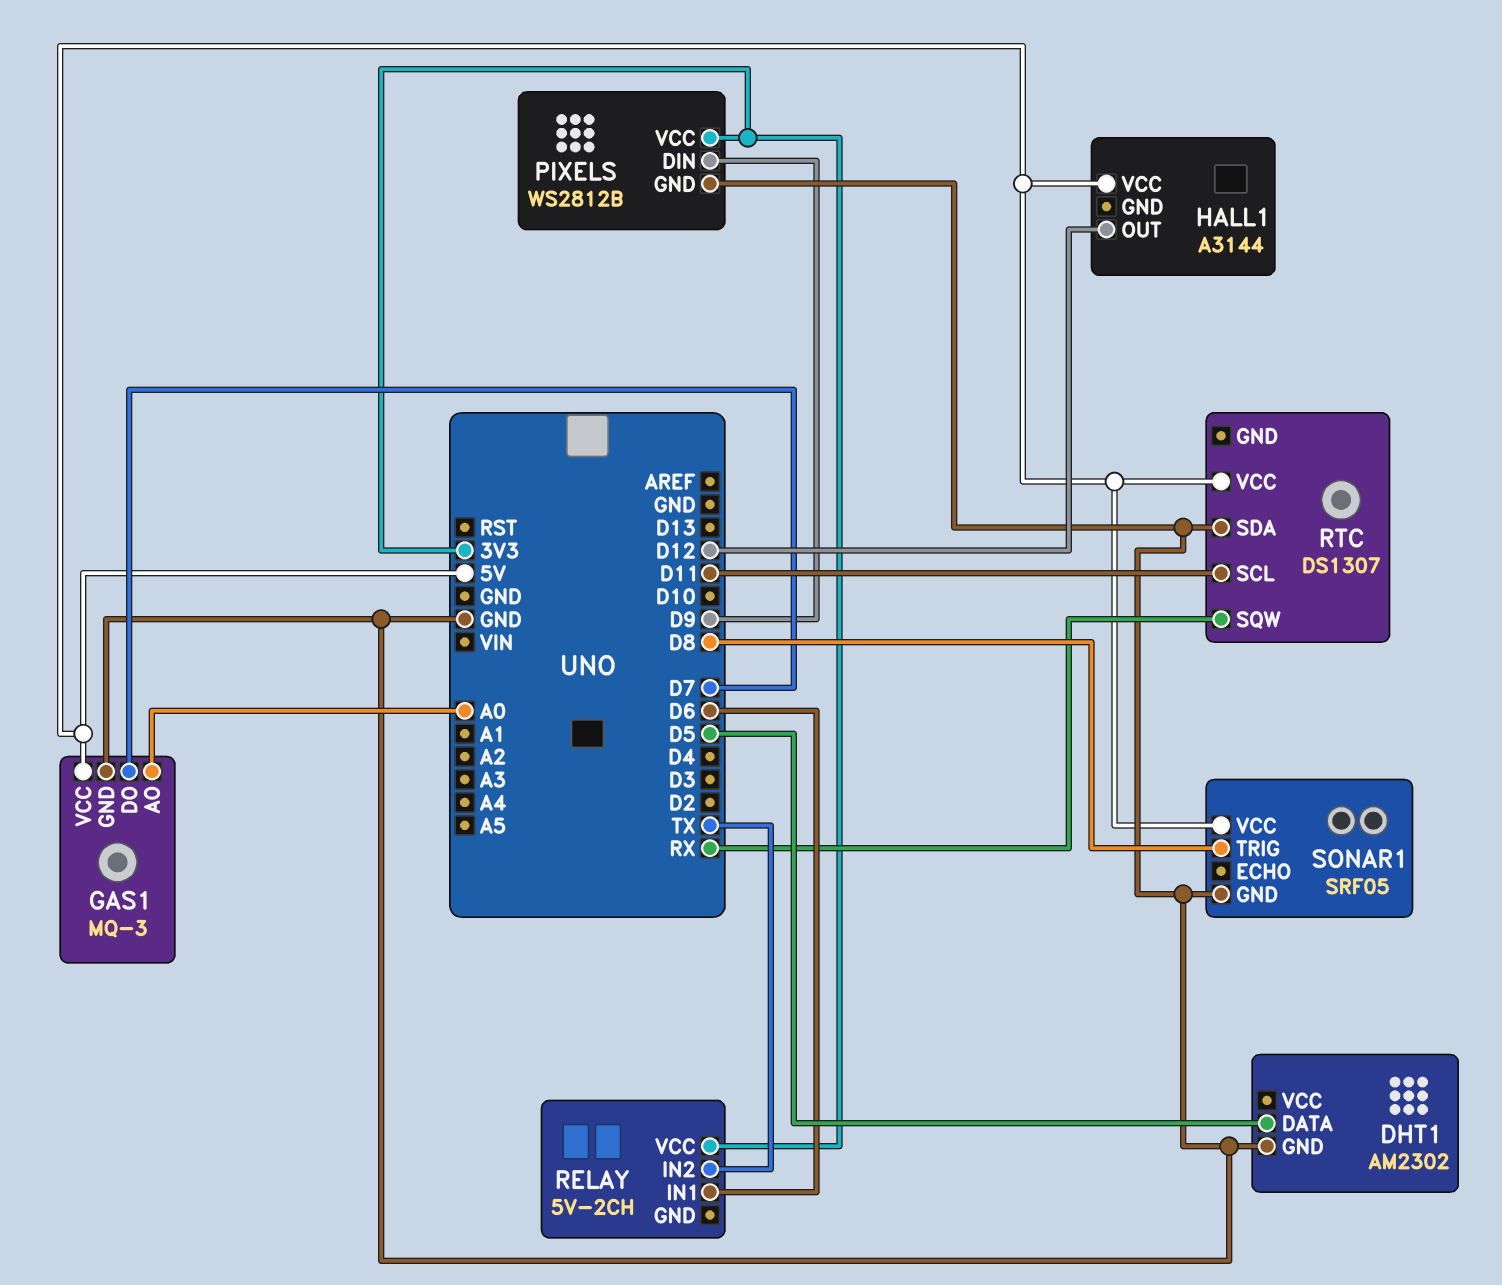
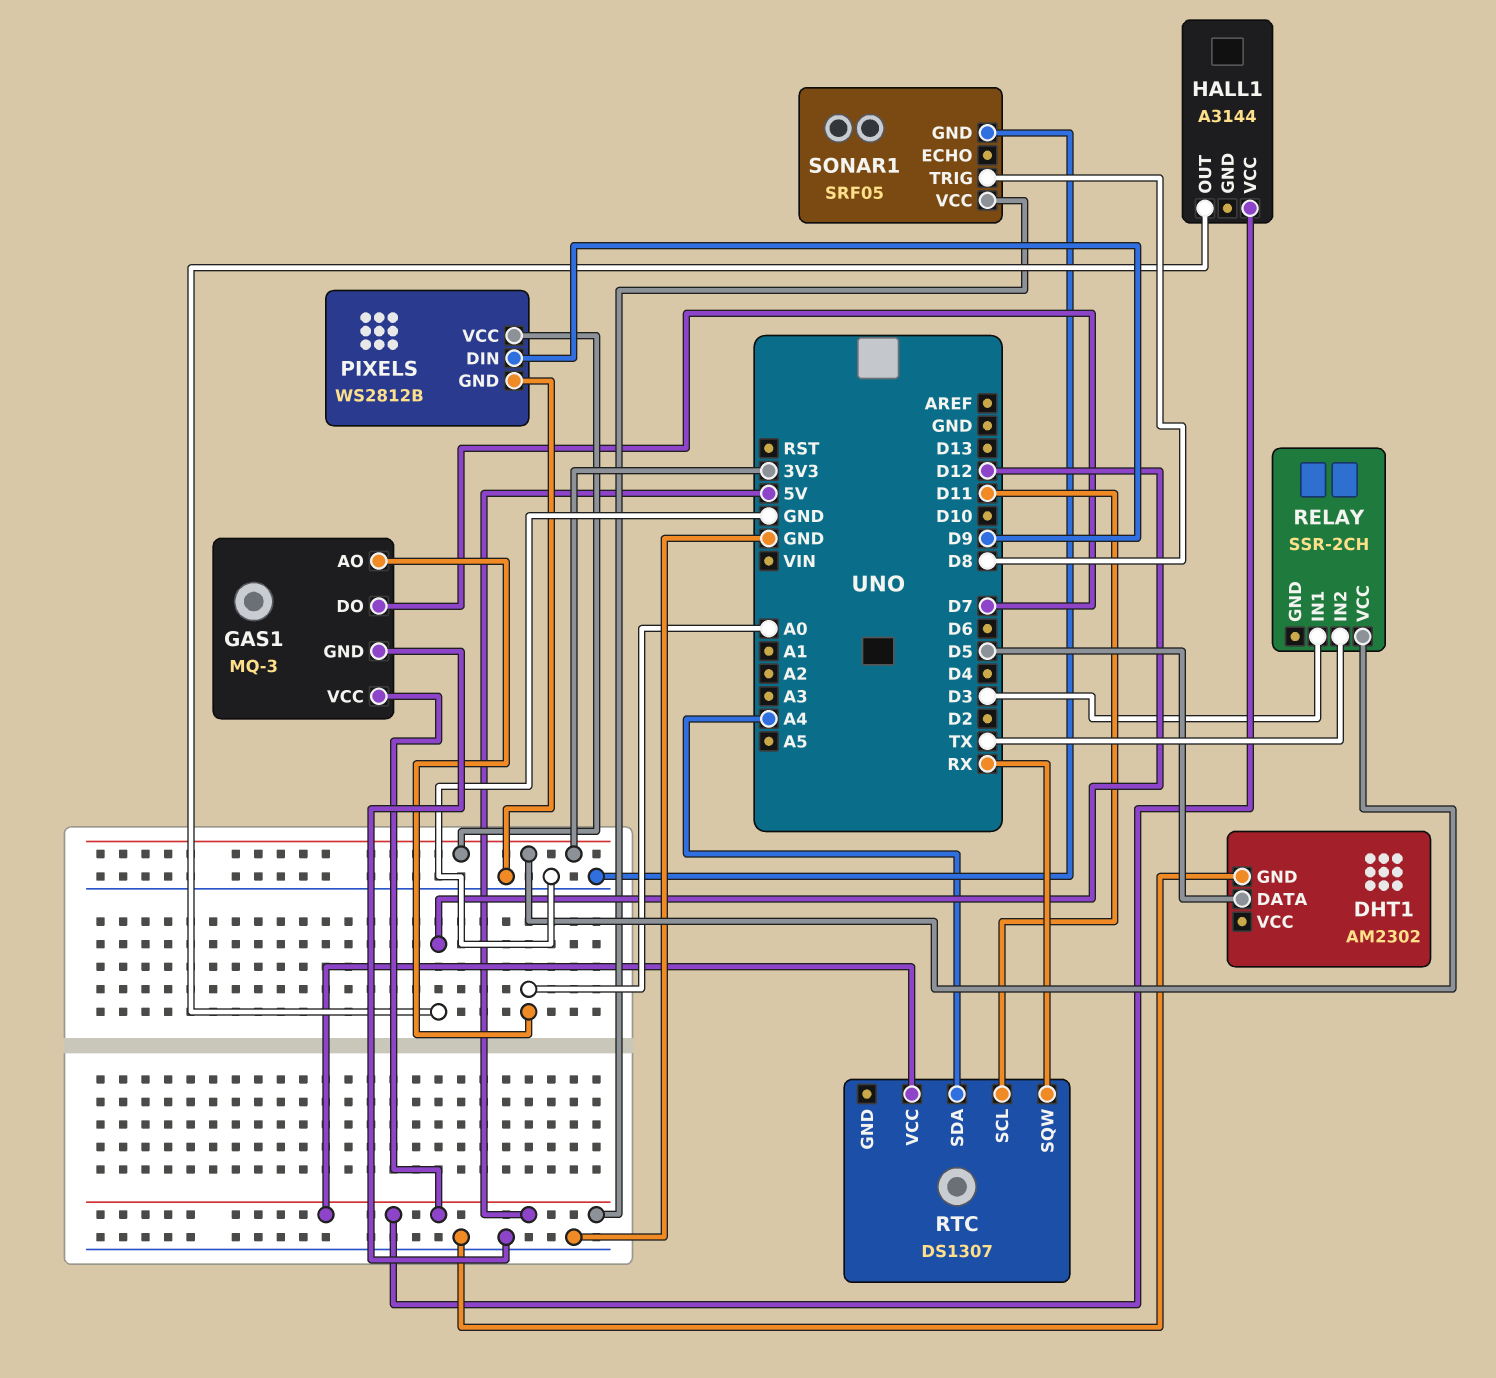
RELAY: 5V-2CH -> SSR-2CH
RELAY pin IN1: D6 -> D3
RTC pin SDA: GND -> A4

